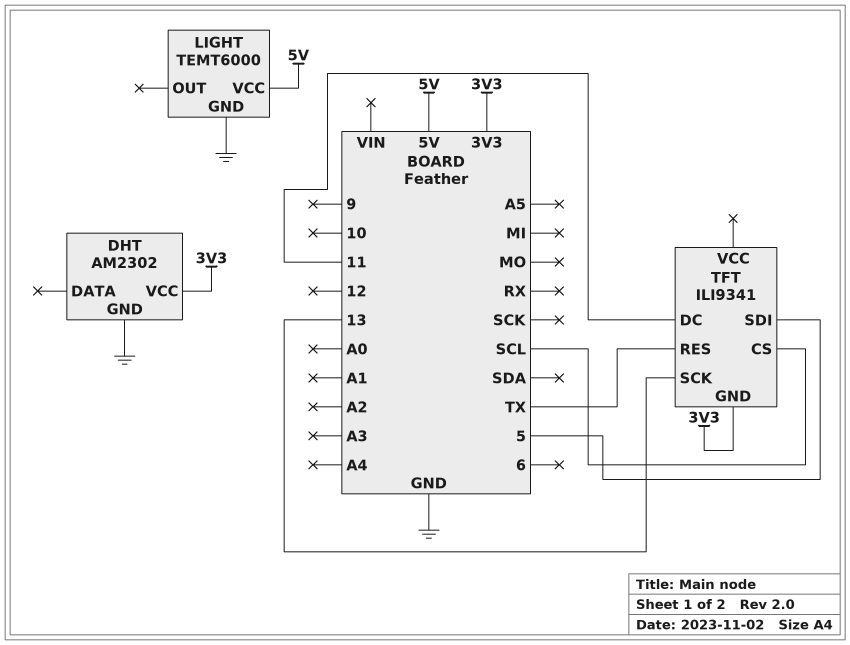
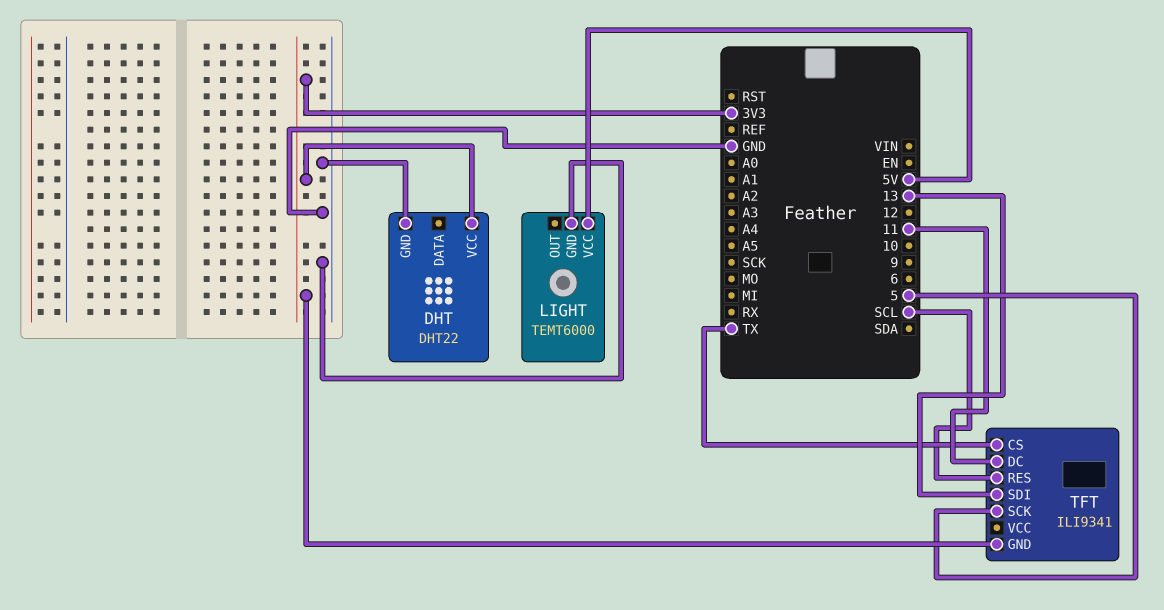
DHT: AM2302 -> DHT22
TFT pin CS: SCL -> TX
TFT pin RES: TX -> SCL
TFT pin SCK: 13 -> 5
TFT pin SDI: 5 -> 13

